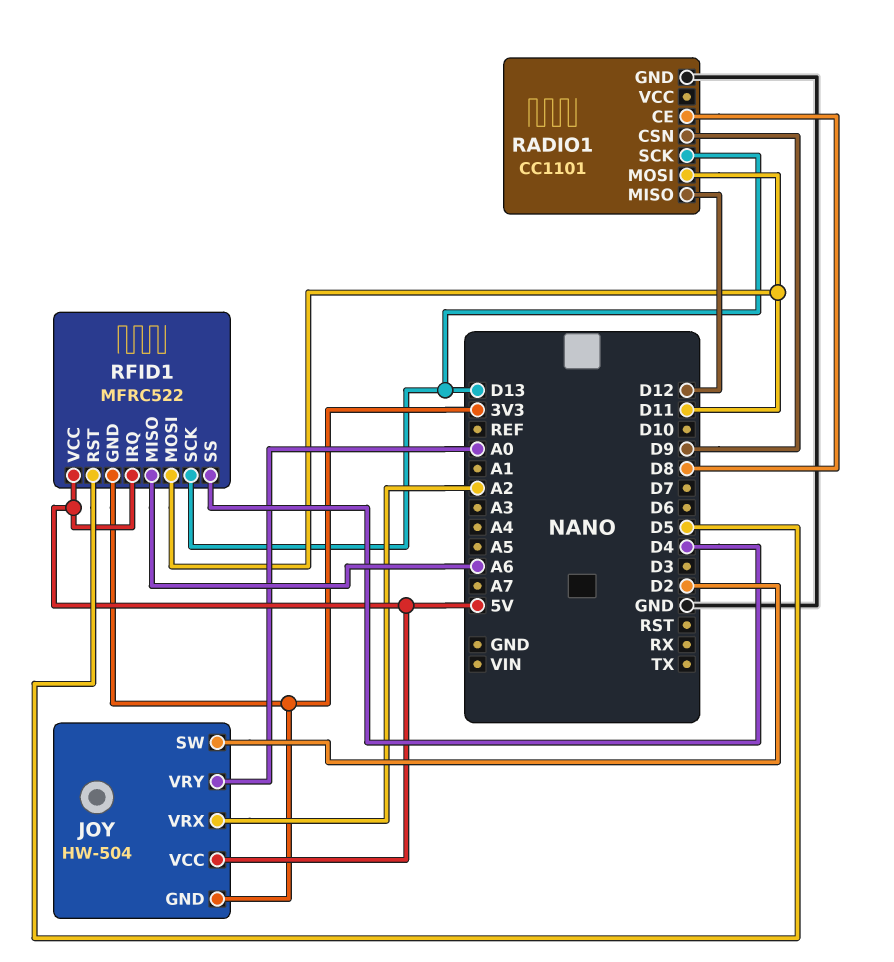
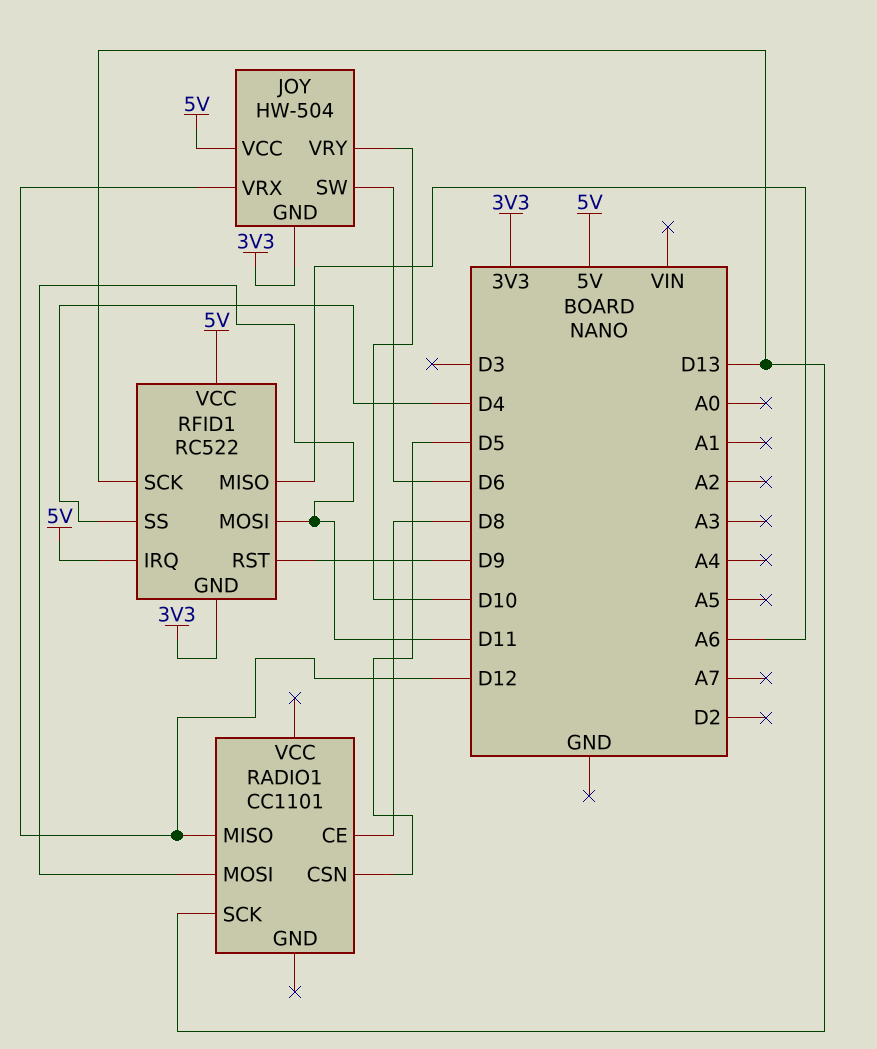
JOY pin SW: D2 -> D6
JOY pin VRX: A2 -> D12
JOY pin VRY: A0 -> D10
RADIO1 pin CSN: D9 -> D5
RADIO1 pin GND: GND -> none
RFID1: MFRC522 -> RC522
RFID1 pin RST: D5 -> D9

